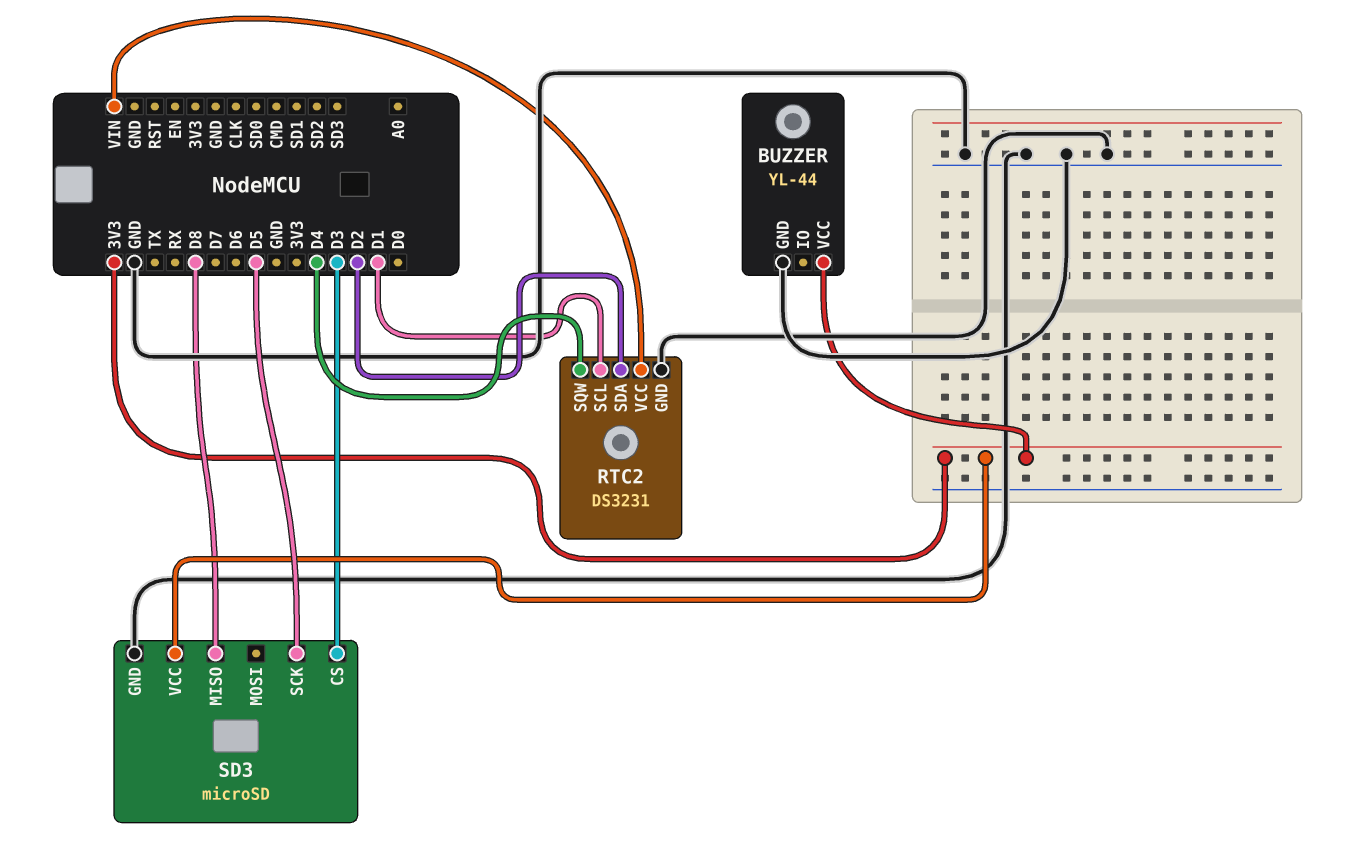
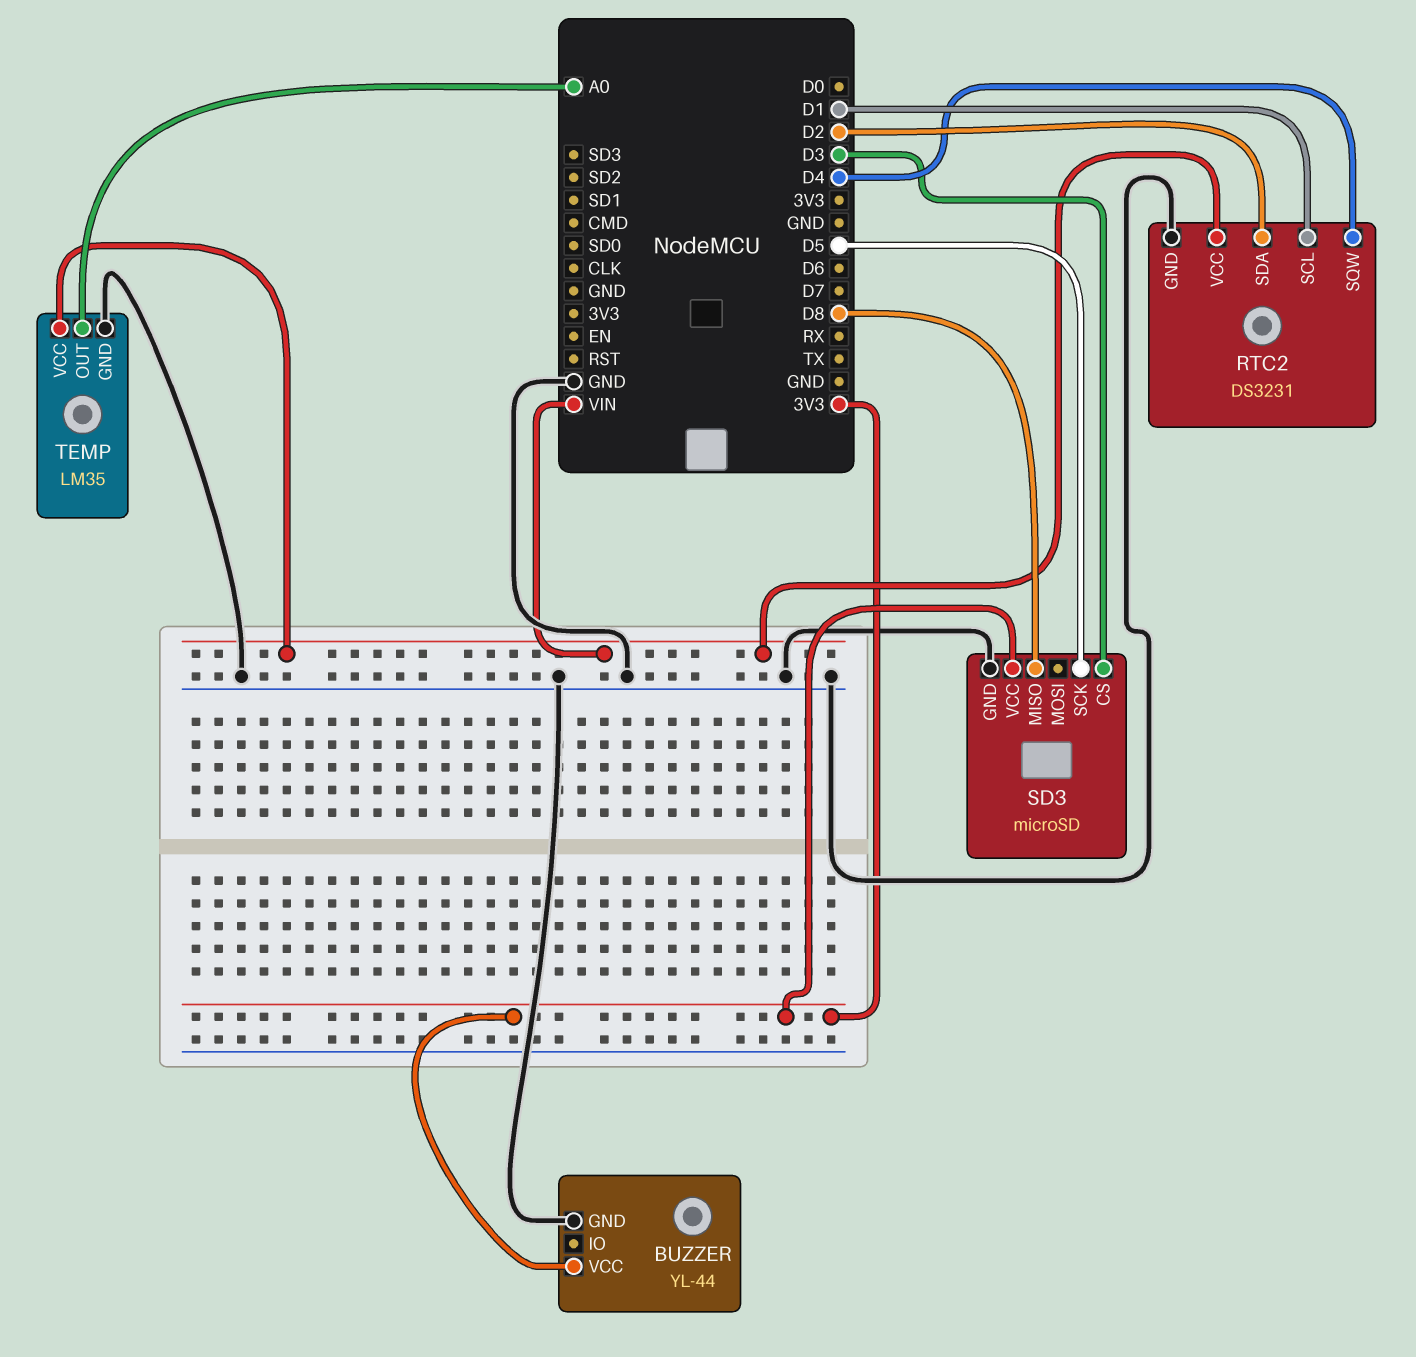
TEMP: none -> LM35
TEMP pin GND: none -> GND
TEMP pin OUT: none -> A0
TEMP pin VCC: none -> VIN

